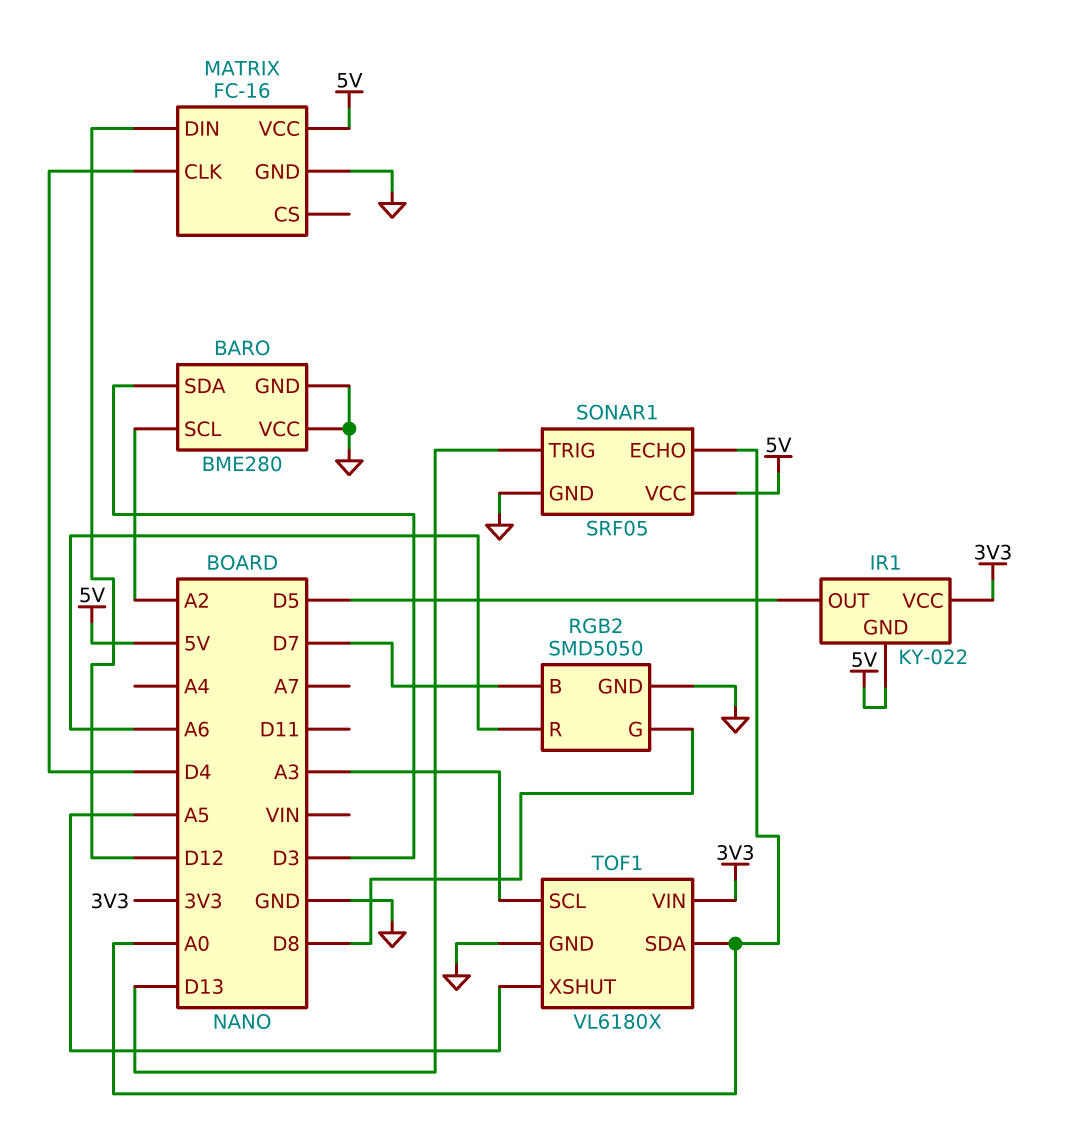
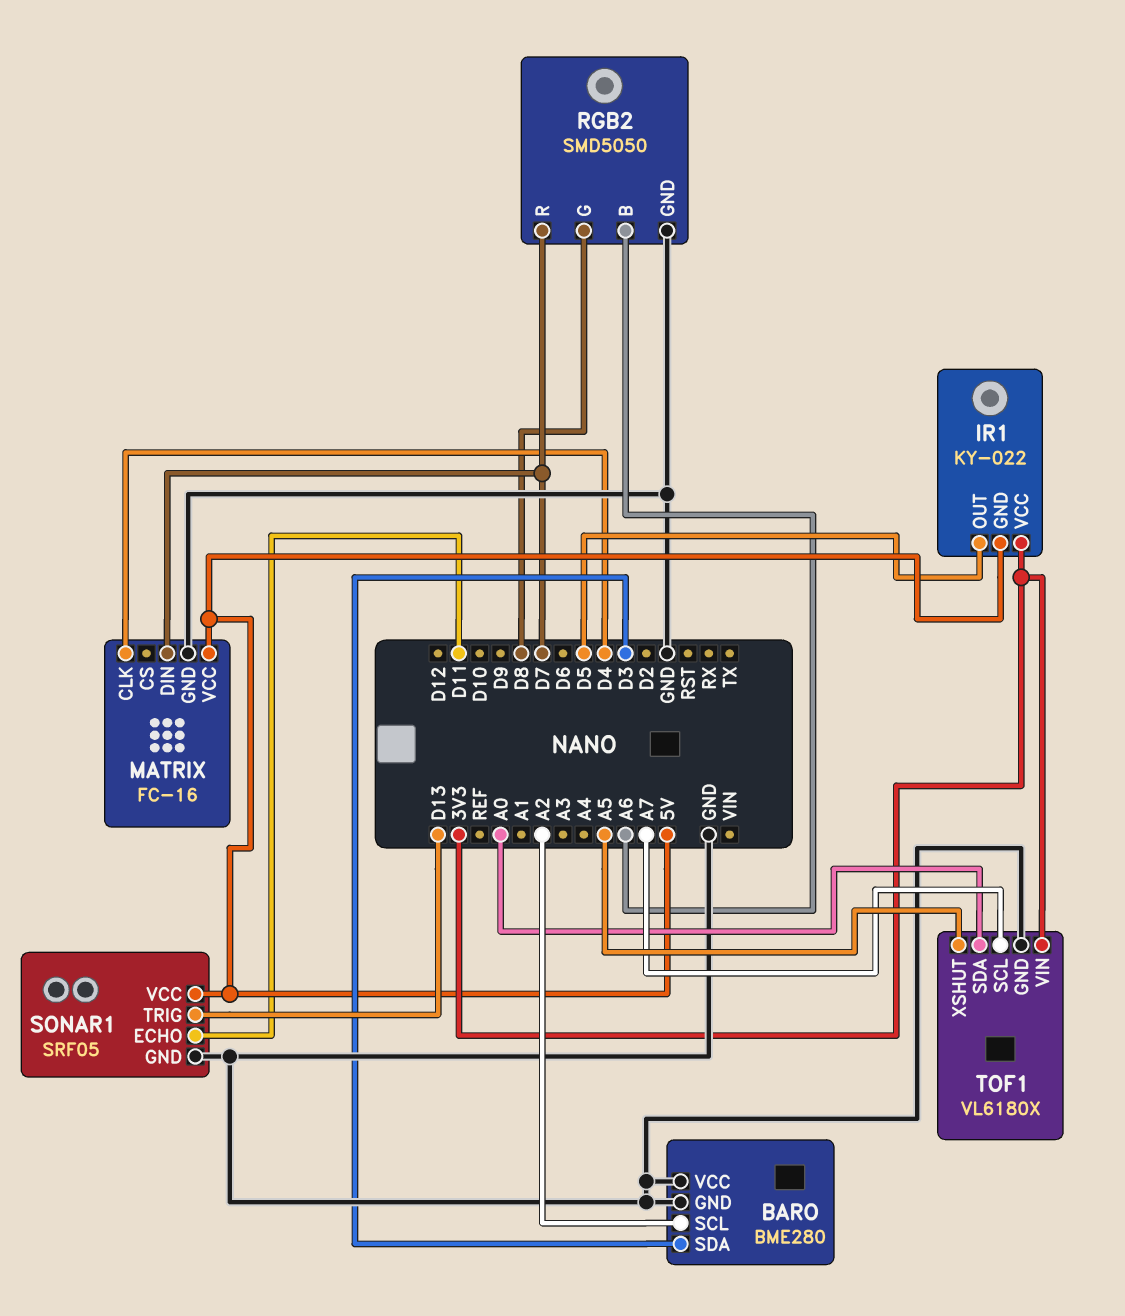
MATRIX pin DIN: D12 -> D7
RGB2 pin B: D7 -> A6
RGB2 pin R: A6 -> D7
SONAR1 pin ECHO: A0 -> D11
TOF1 pin SCL: A3 -> A7

